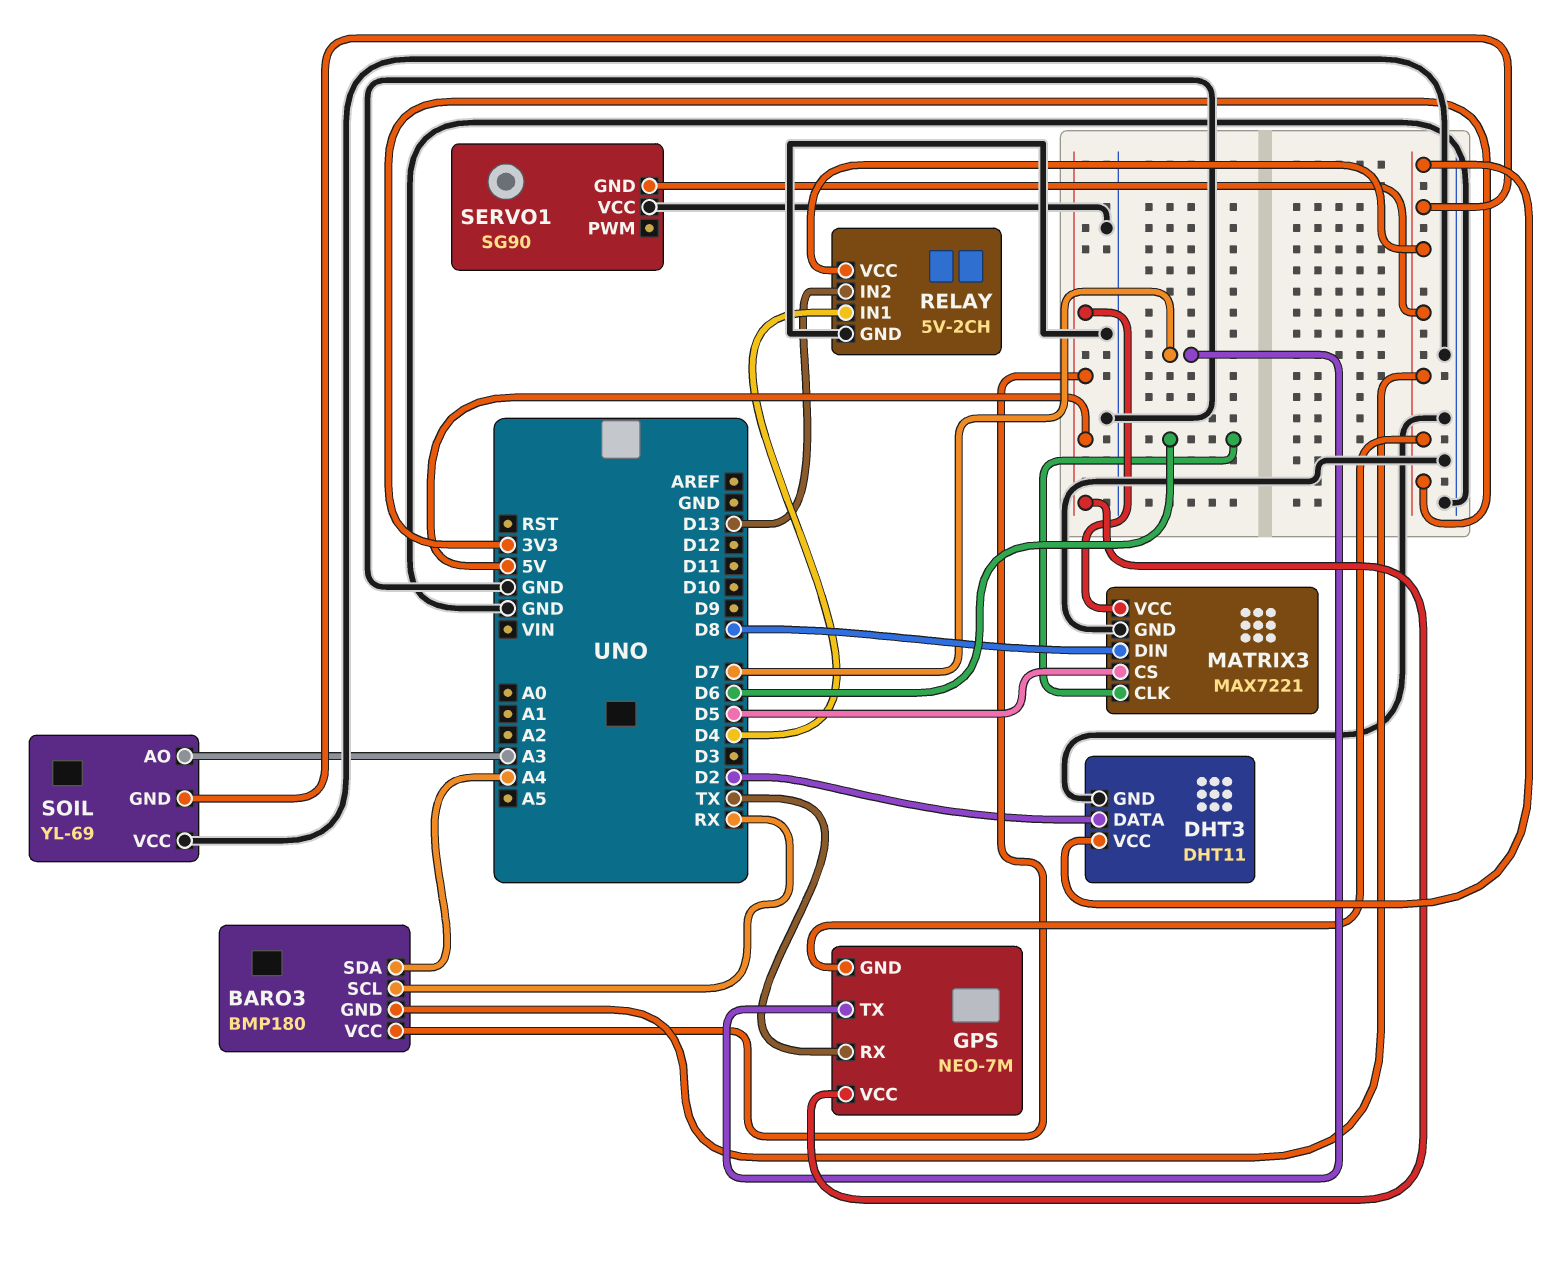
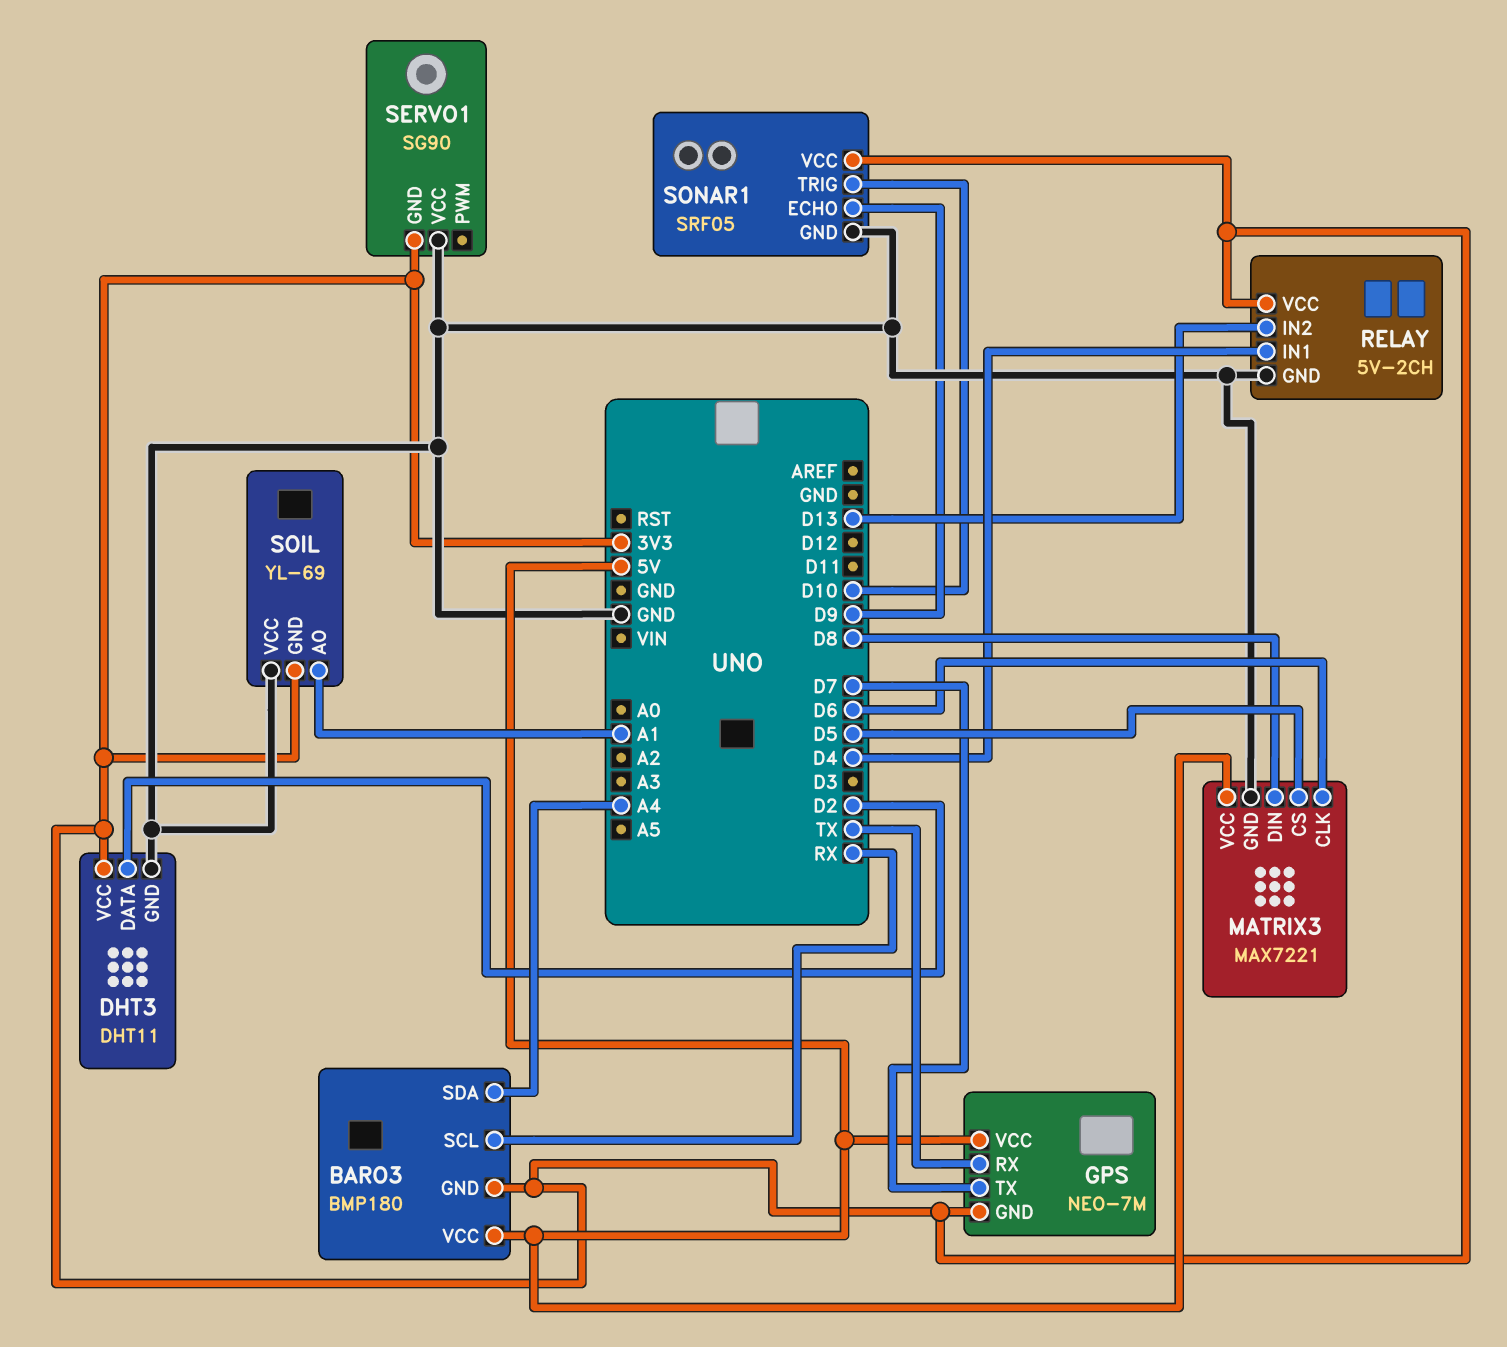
SOIL pin AO: A3 -> A1
SONAR1: none -> SRF05
SONAR1 pin ECHO: none -> D9
SONAR1 pin GND: none -> GND
SONAR1 pin TRIG: none -> D10
SONAR1 pin VCC: none -> 3V3

